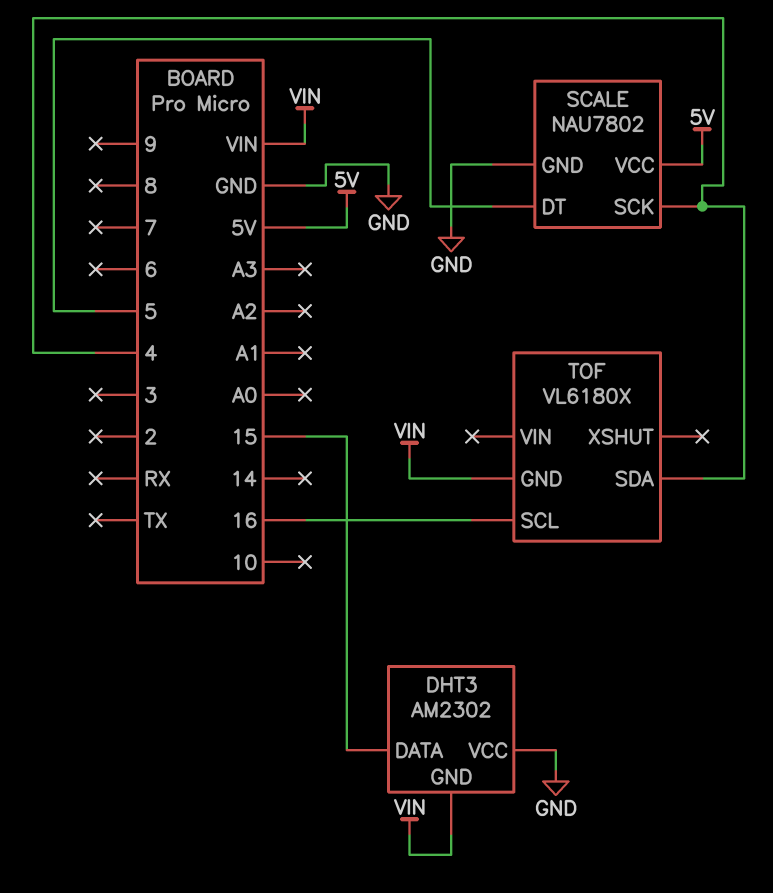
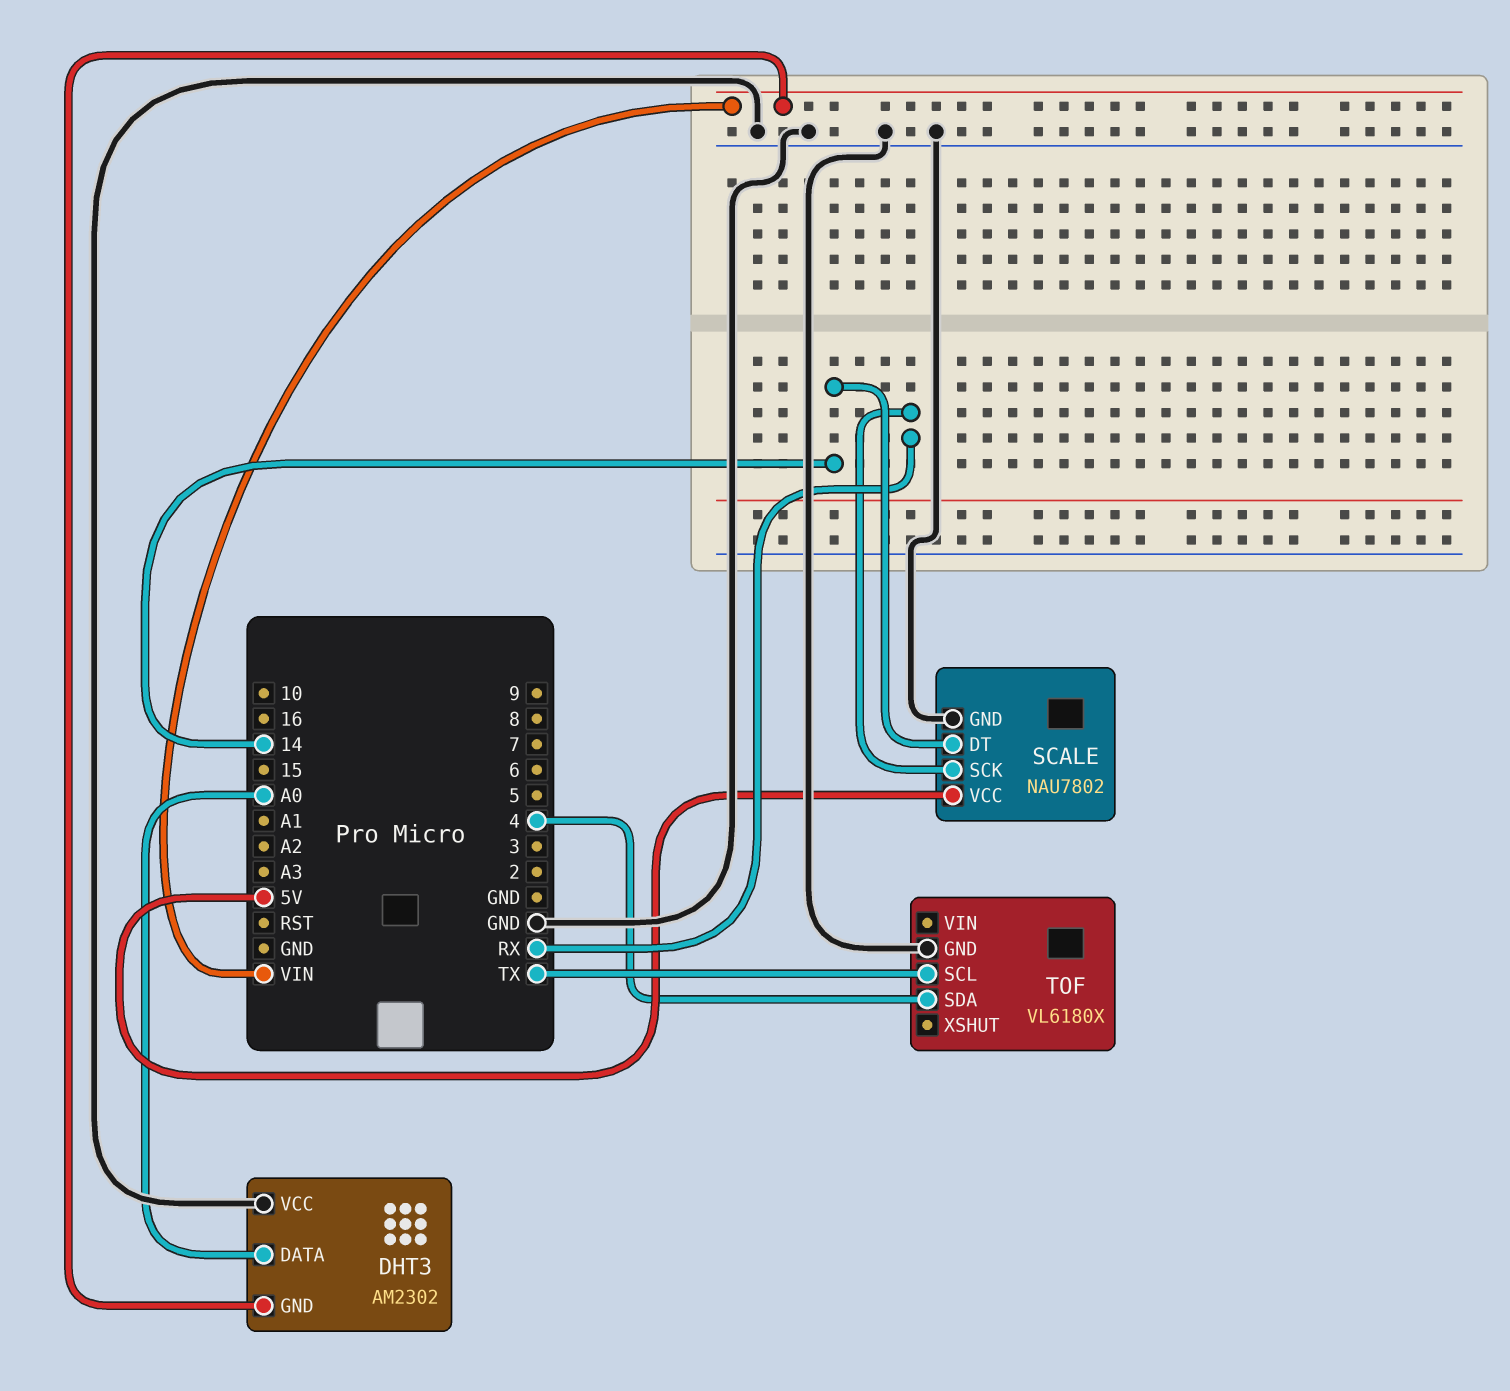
DHT3 pin DATA: 15 -> A0
SCALE pin DT: 5 -> 14
SCALE pin SCK: 4 -> RX
TOF pin GND: VIN -> GND
TOF pin SCL: 16 -> TX

